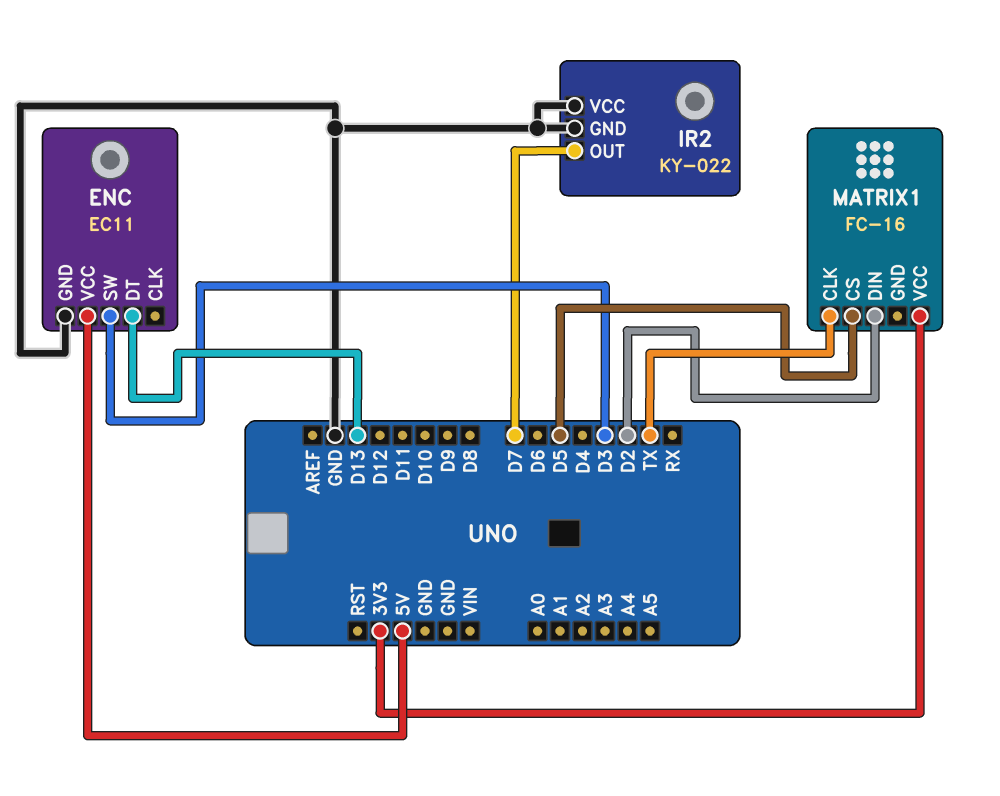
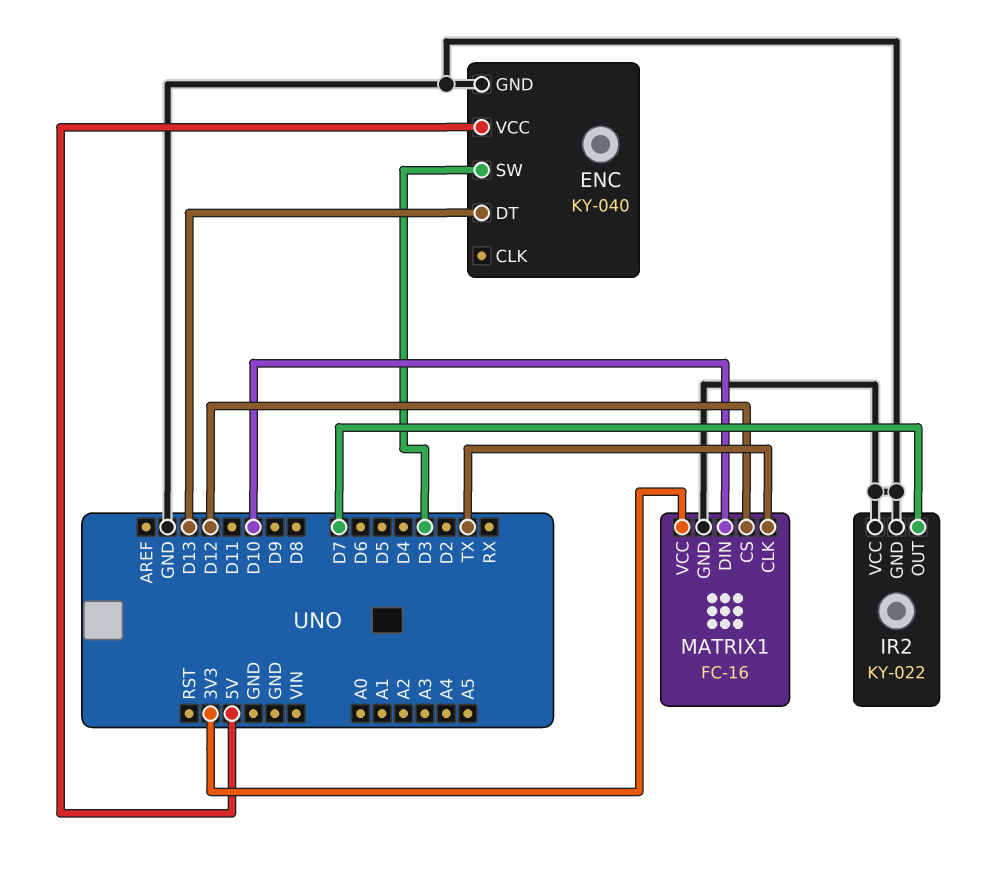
ENC: EC11 -> KY-040
MATRIX1 pin CS: D5 -> D12
MATRIX1 pin DIN: D2 -> D10
MATRIX1 pin GND: none -> GND

